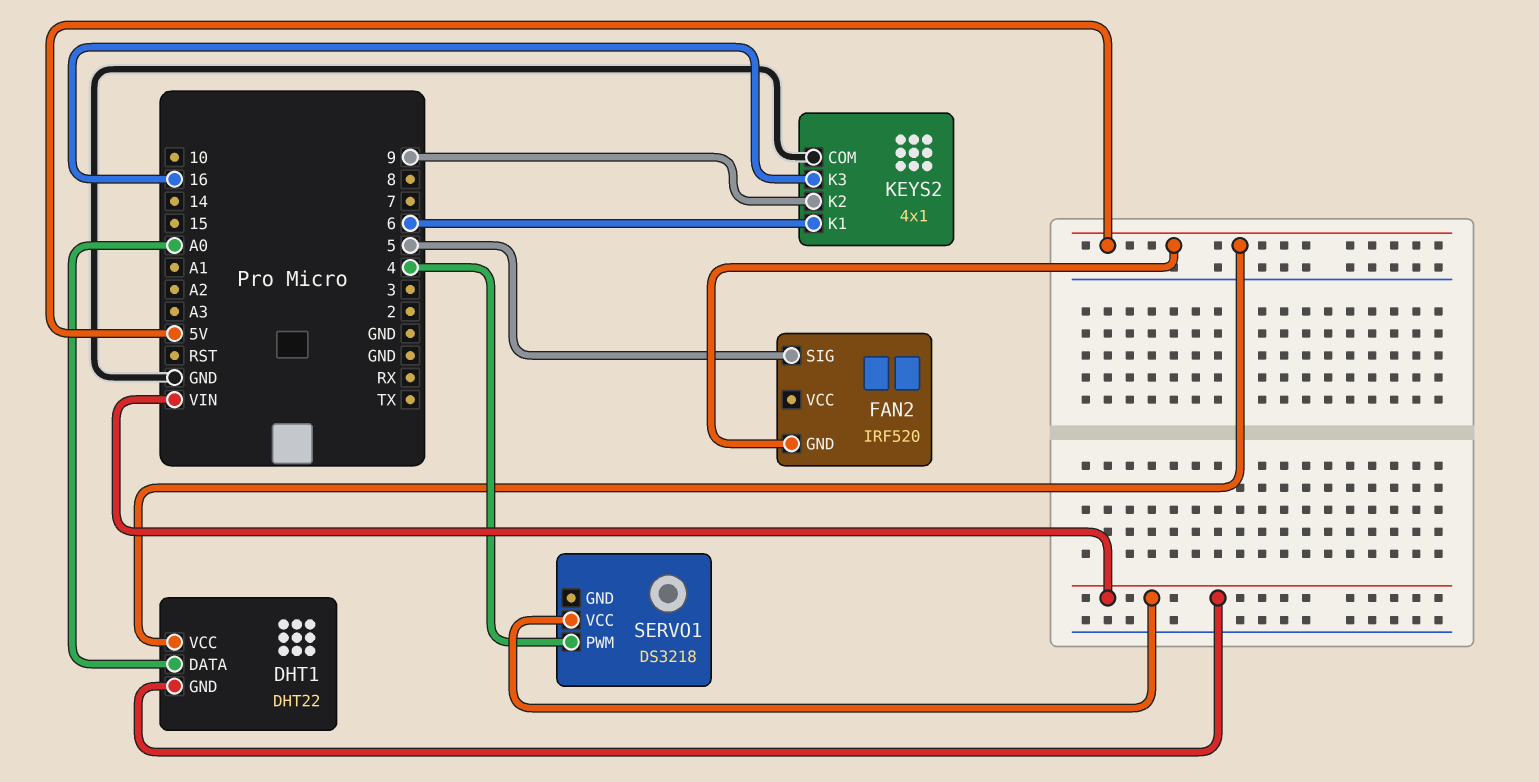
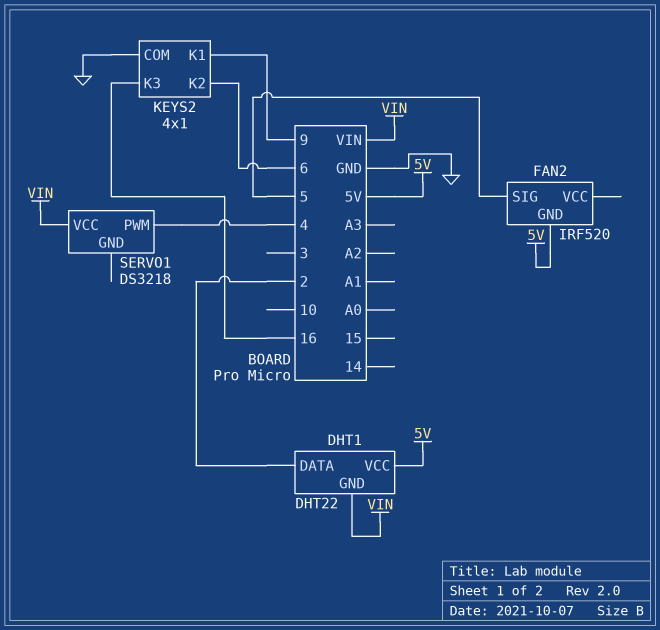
DHT1 pin DATA: A0 -> 2
KEYS2 pin K1: 6 -> 9
KEYS2 pin K2: 9 -> 6

